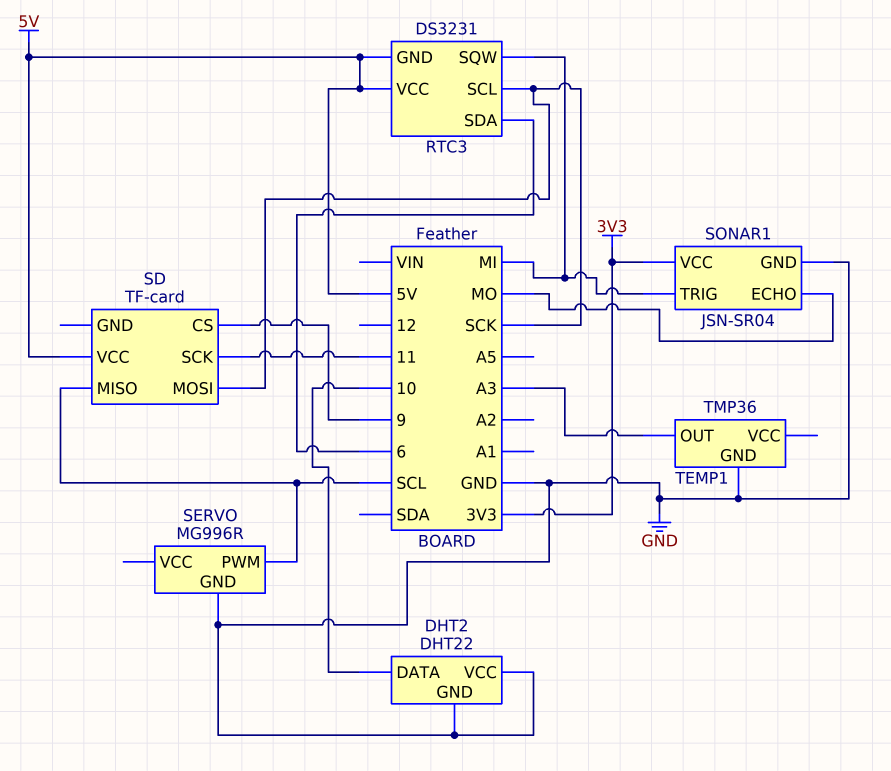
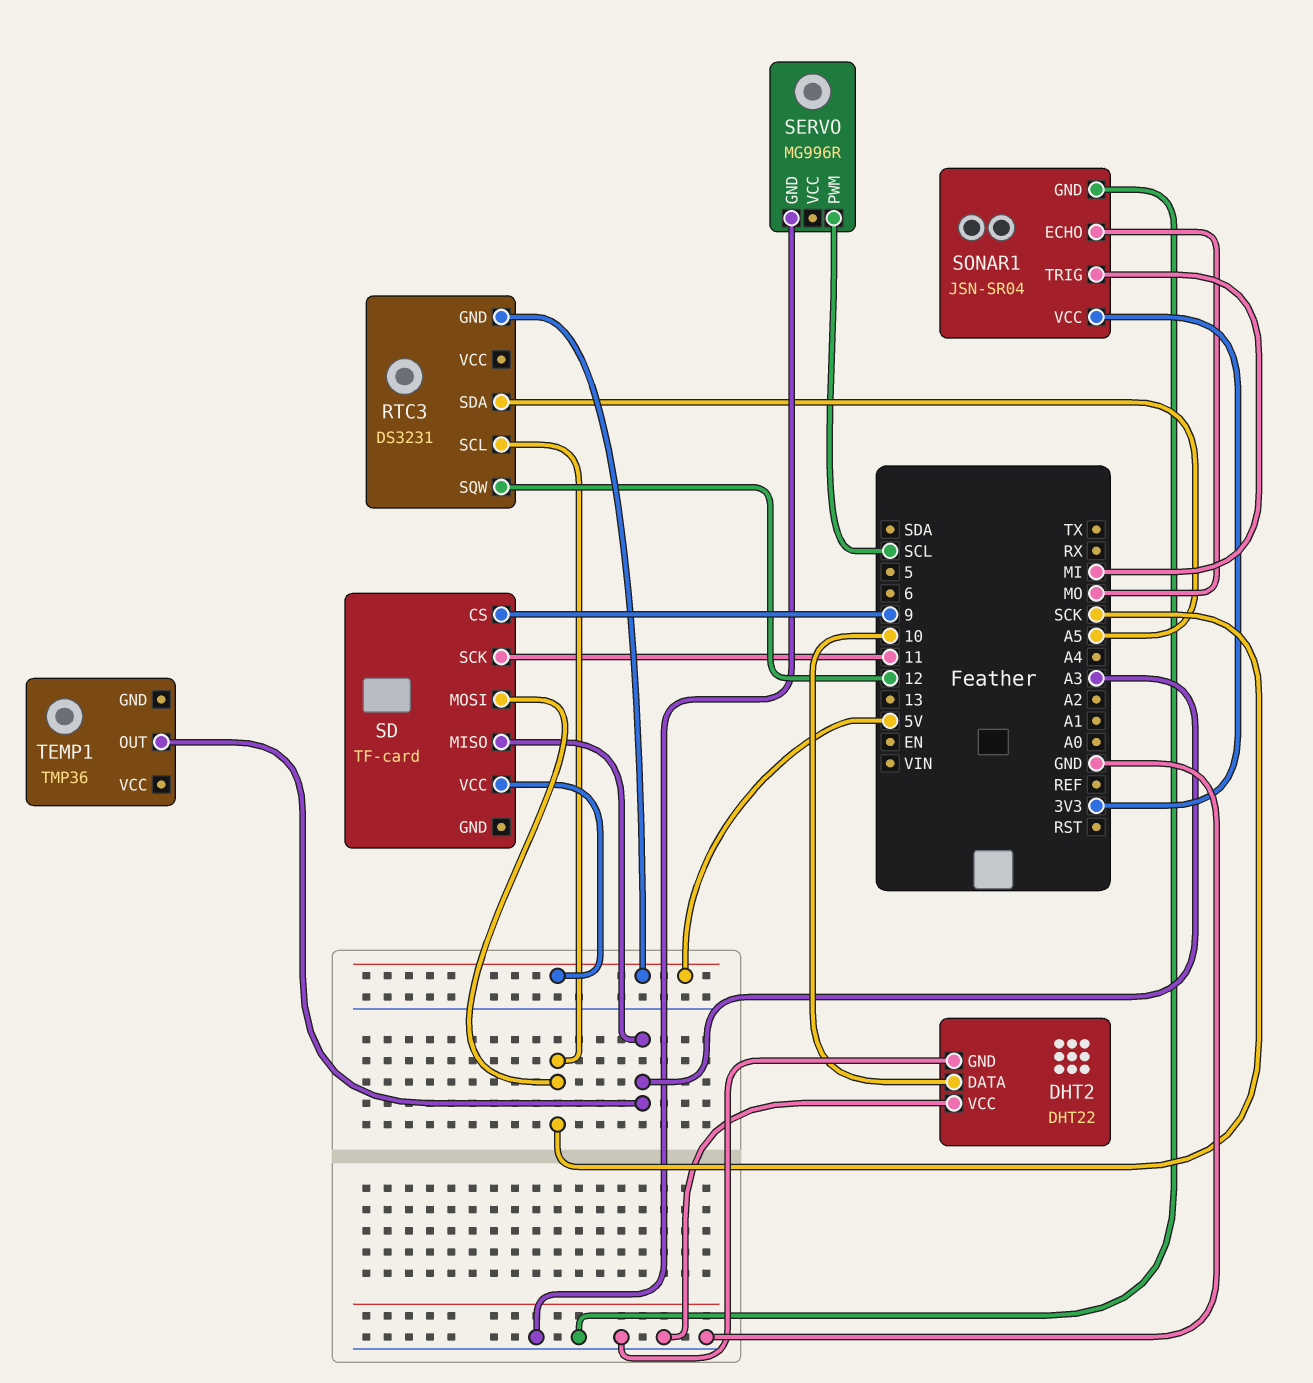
RTC3 pin SDA: 6 -> A5
RTC3 pin SQW: MI -> 12
RTC3 pin VCC: 5V -> none
SD pin MISO: SCL -> A3
TEMP1 pin GND: GND -> none

